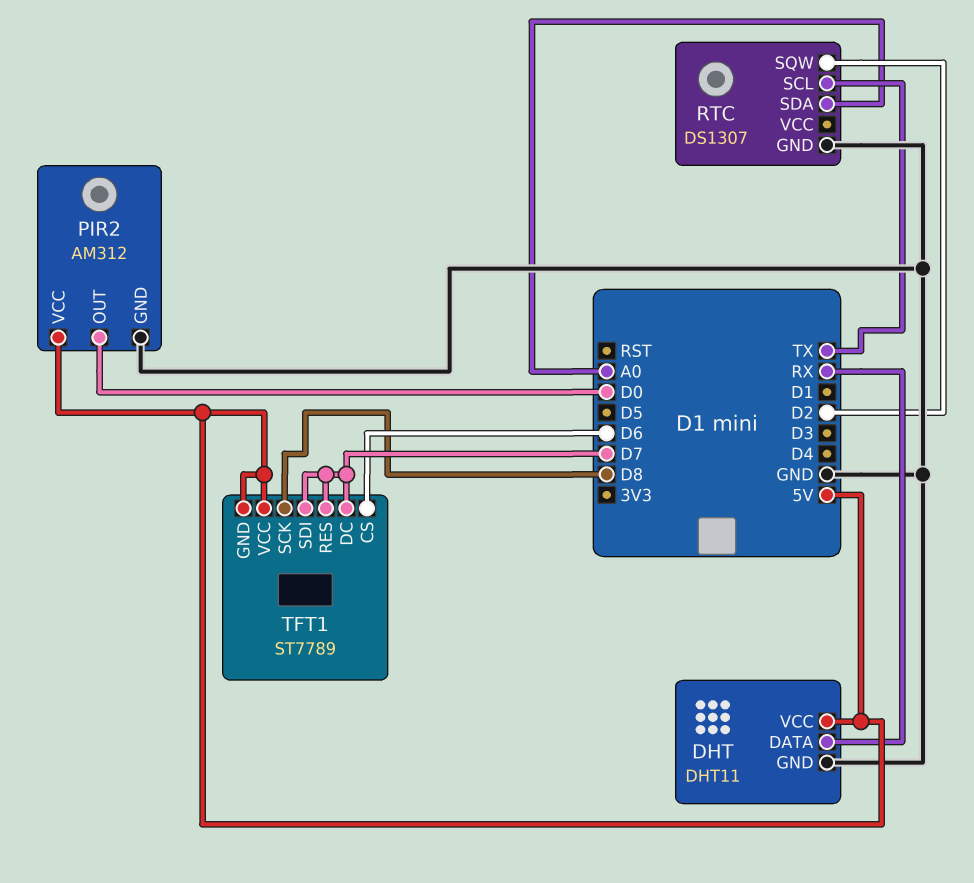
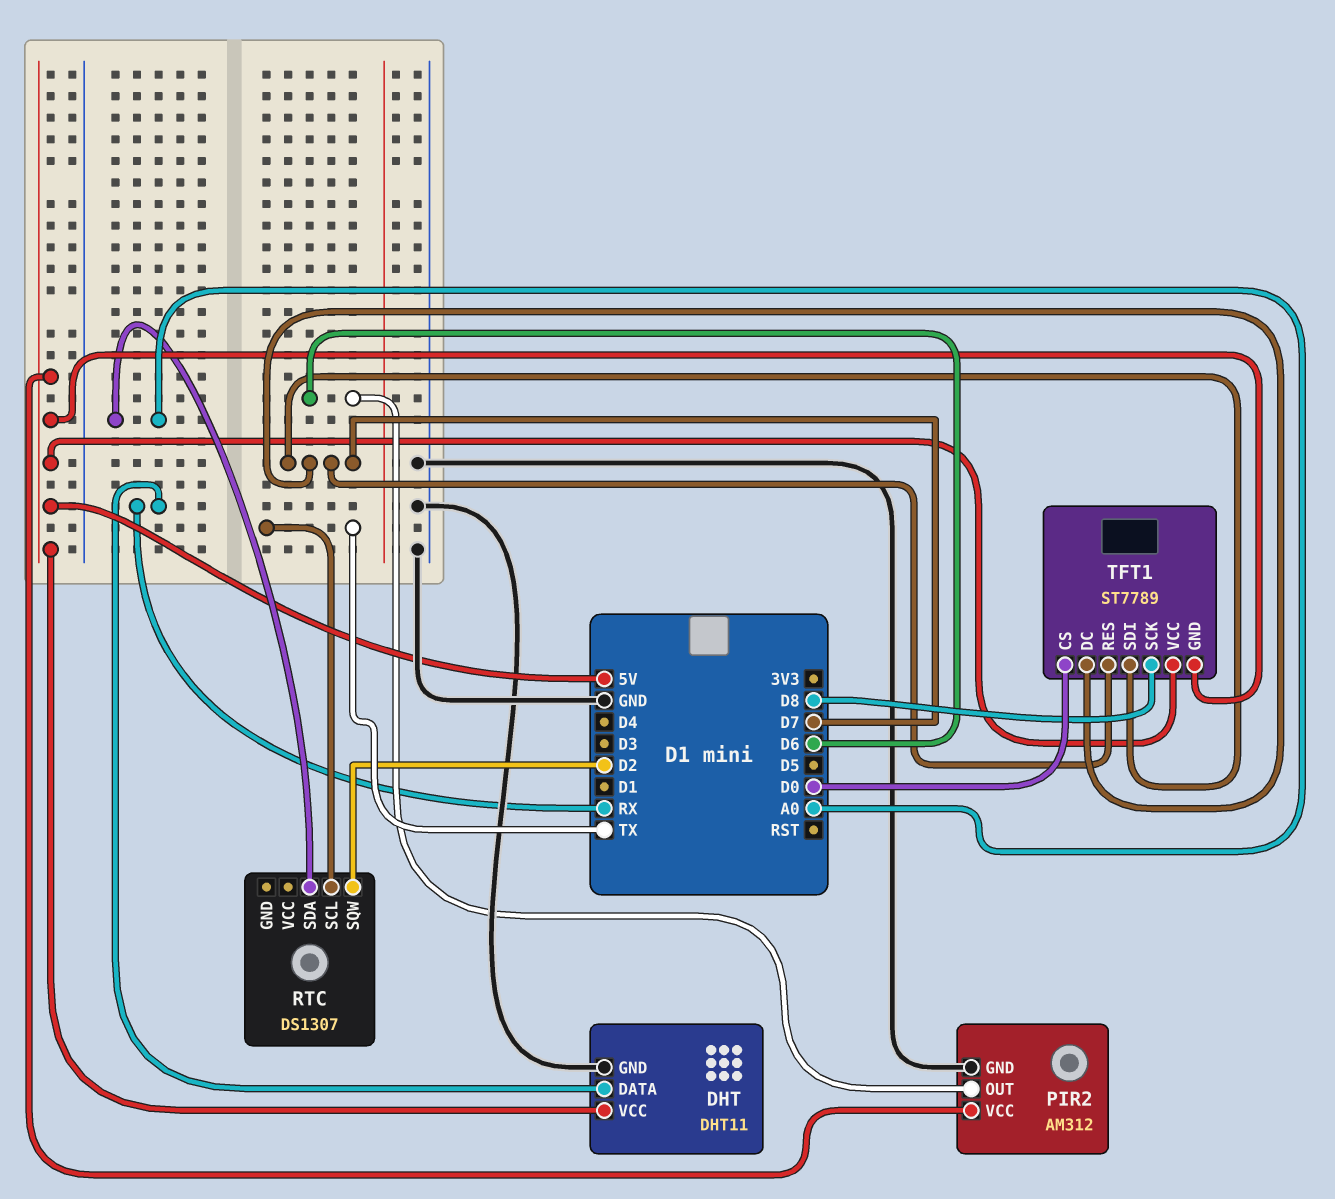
PIR2 pin OUT: D0 -> D6
RTC pin GND: GND -> none
TFT1 pin CS: D6 -> D0

